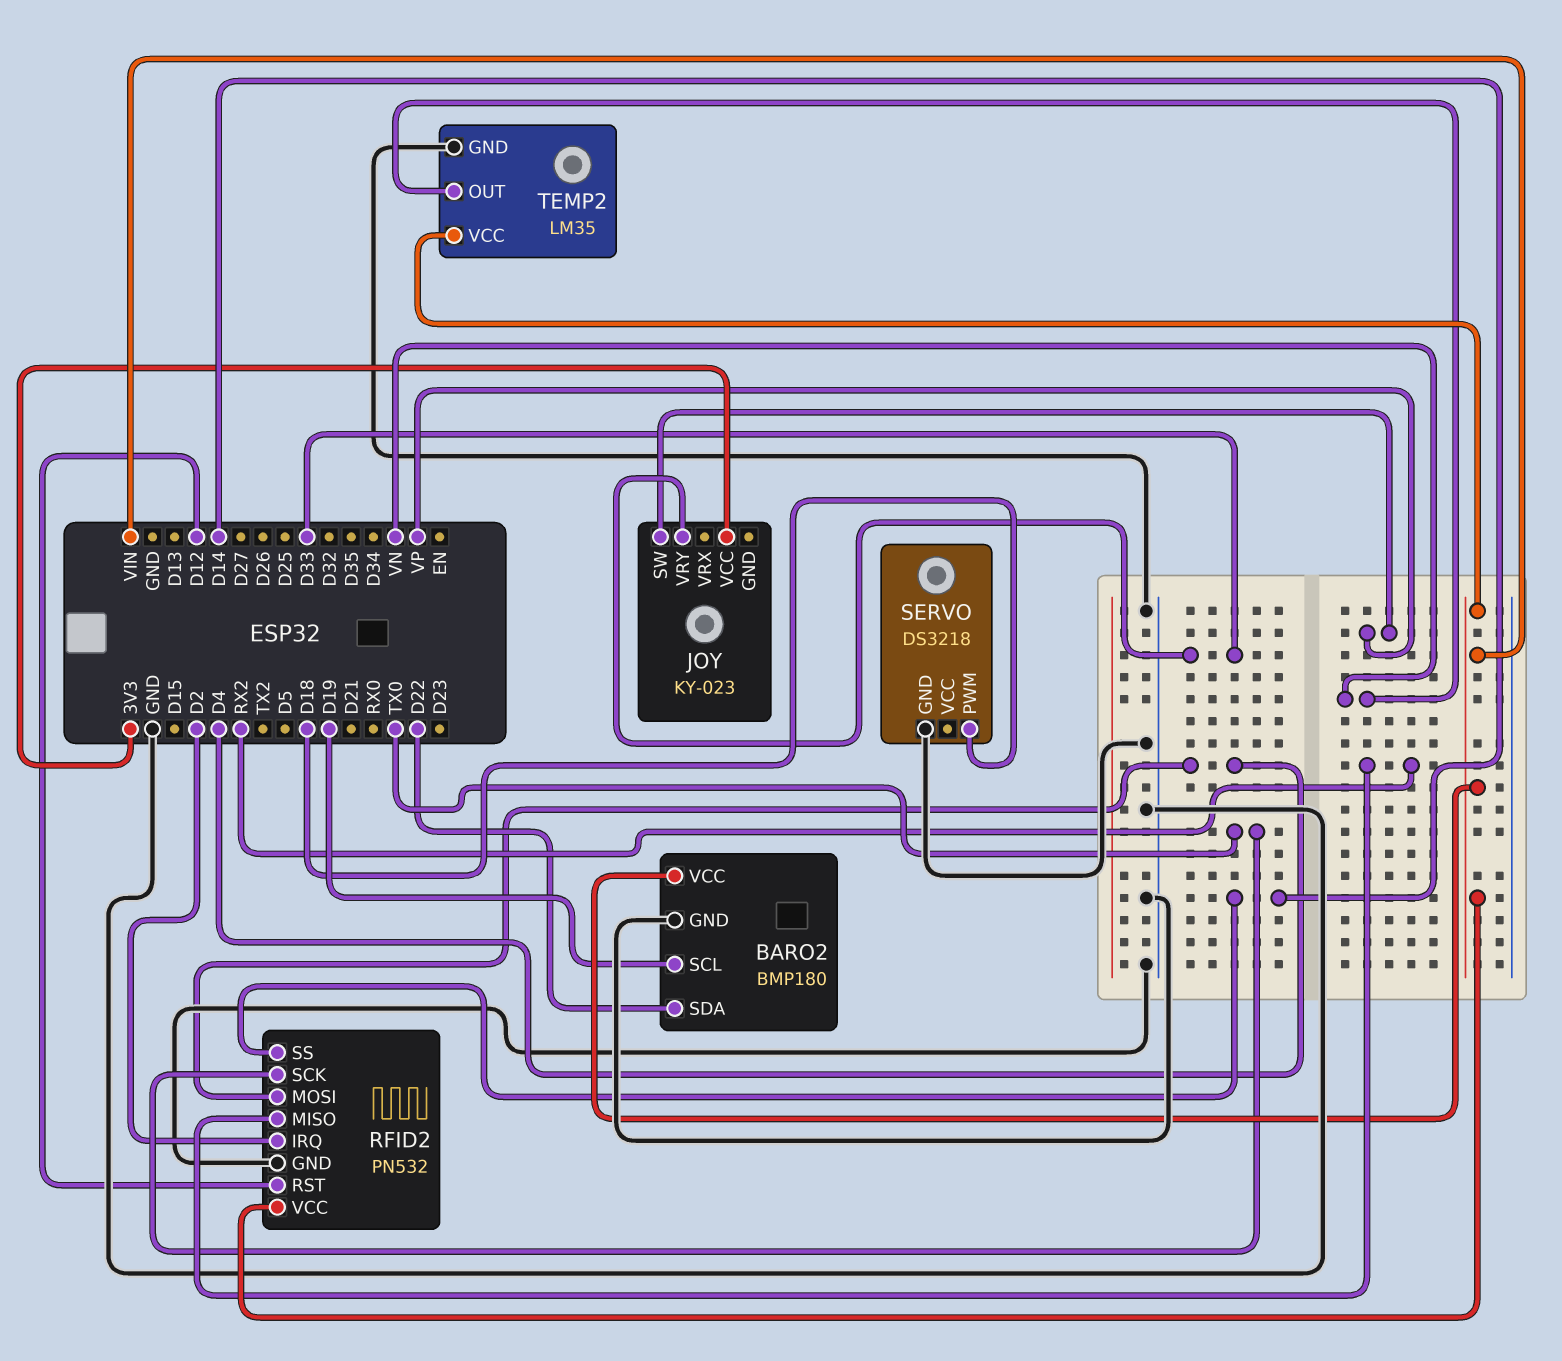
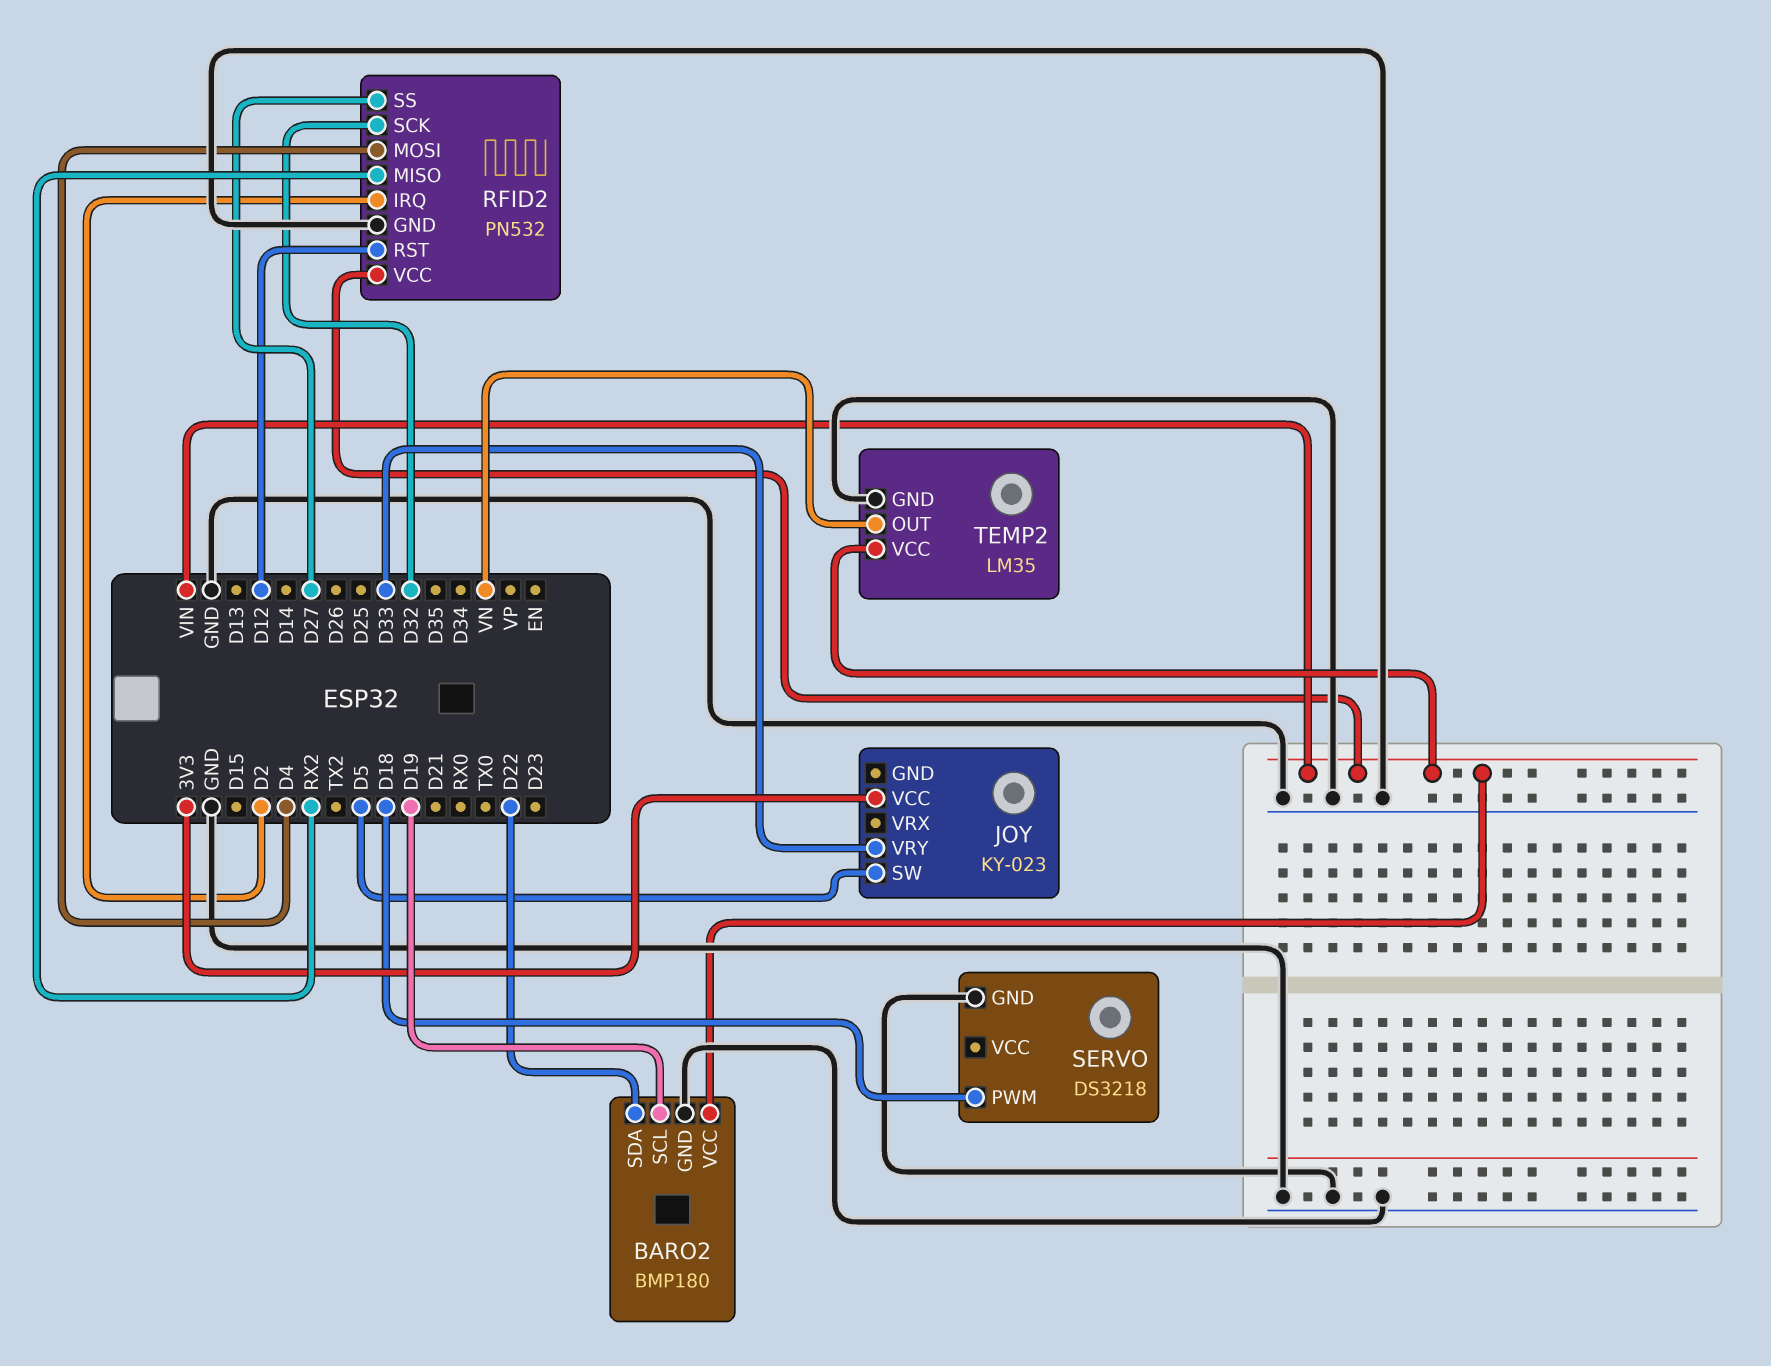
JOY pin SW: VP -> D5
RFID2 pin SCK: TX0 -> D32
RFID2 pin SS: D14 -> D27

